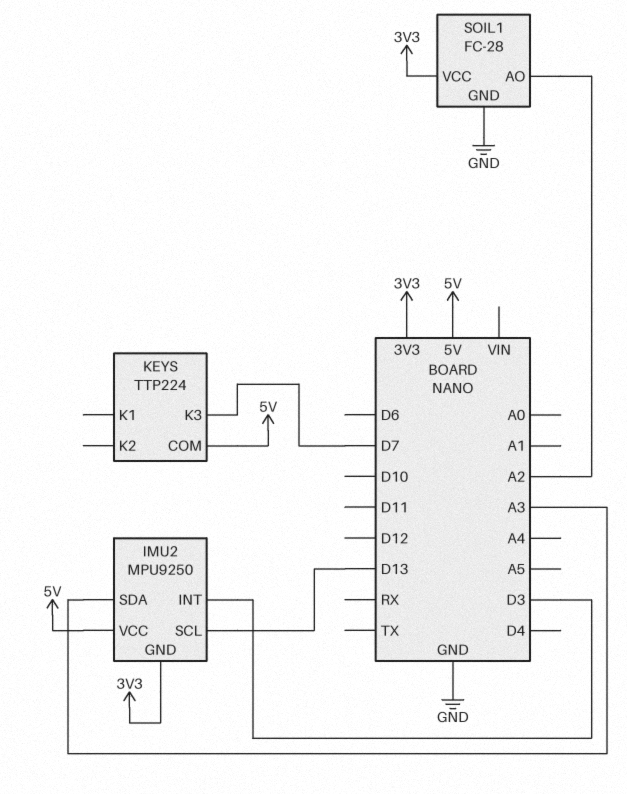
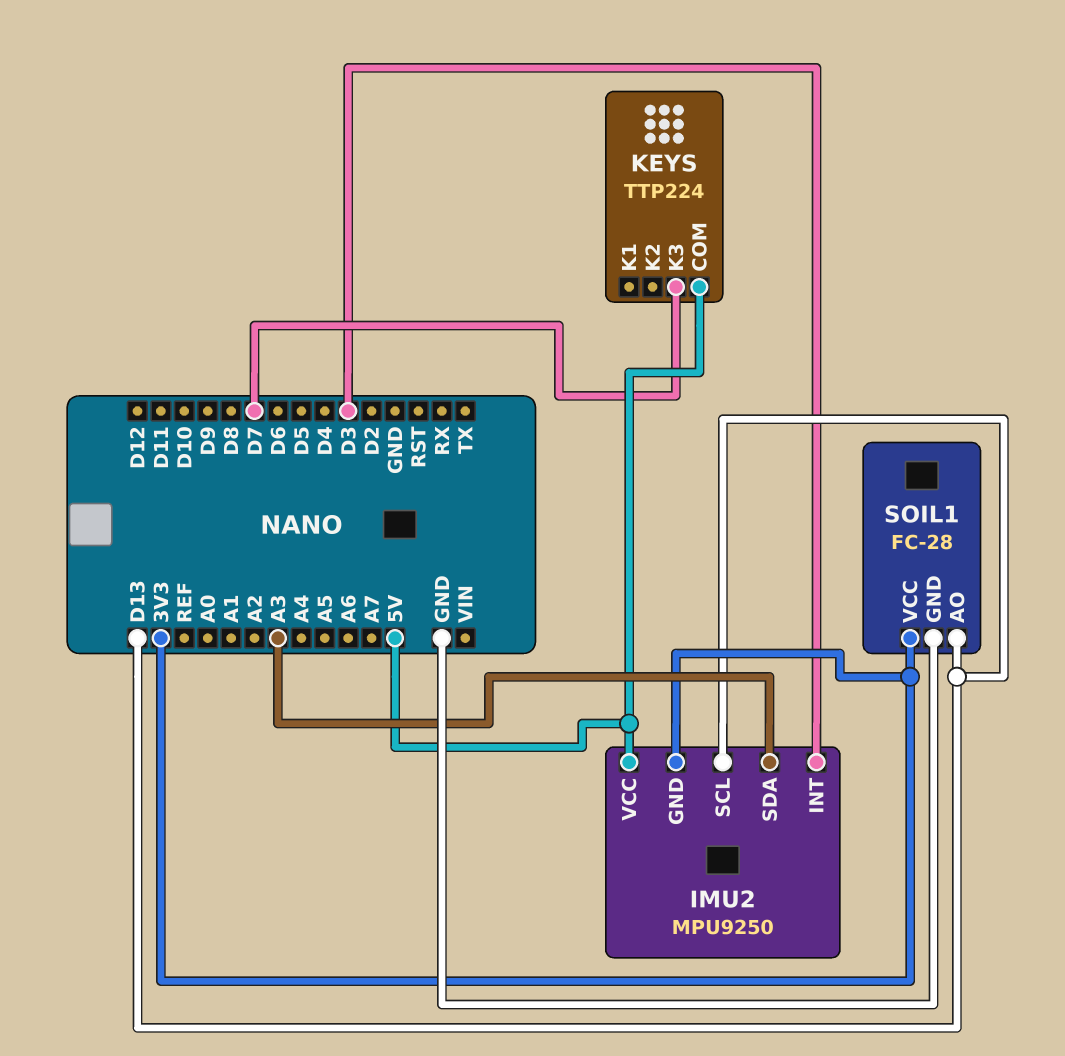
SOIL1 pin AO: A2 -> D13

